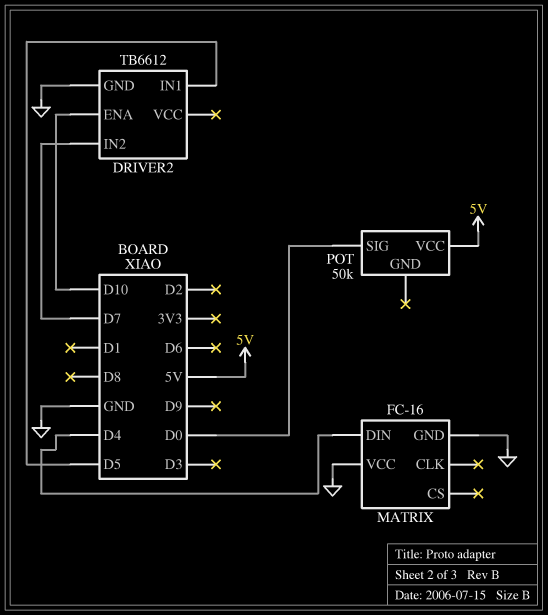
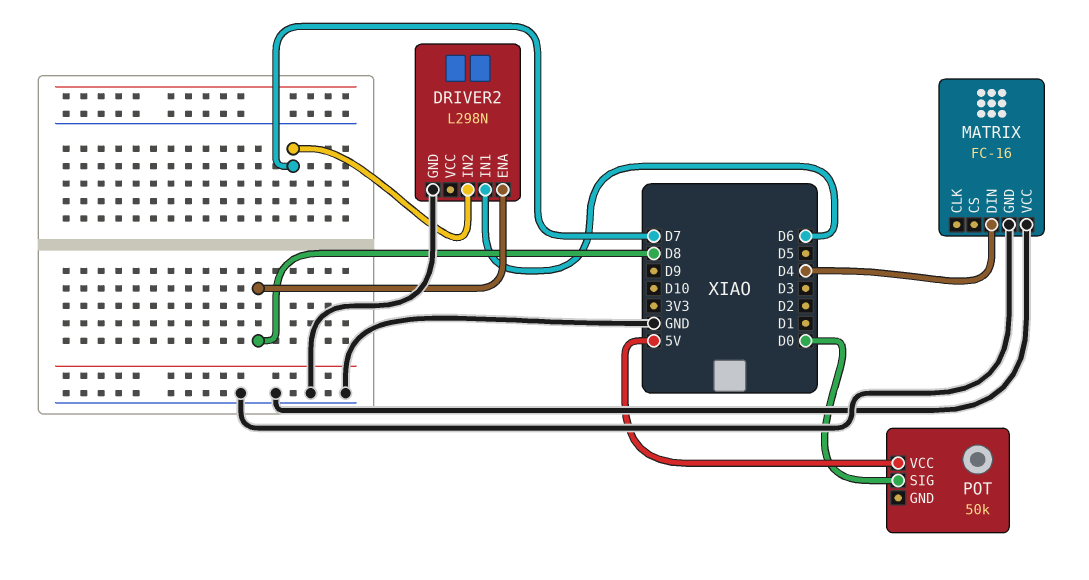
DRIVER2: TB6612 -> L298N
DRIVER2 pin ENA: D10 -> D8
DRIVER2 pin IN1: D5 -> D6

